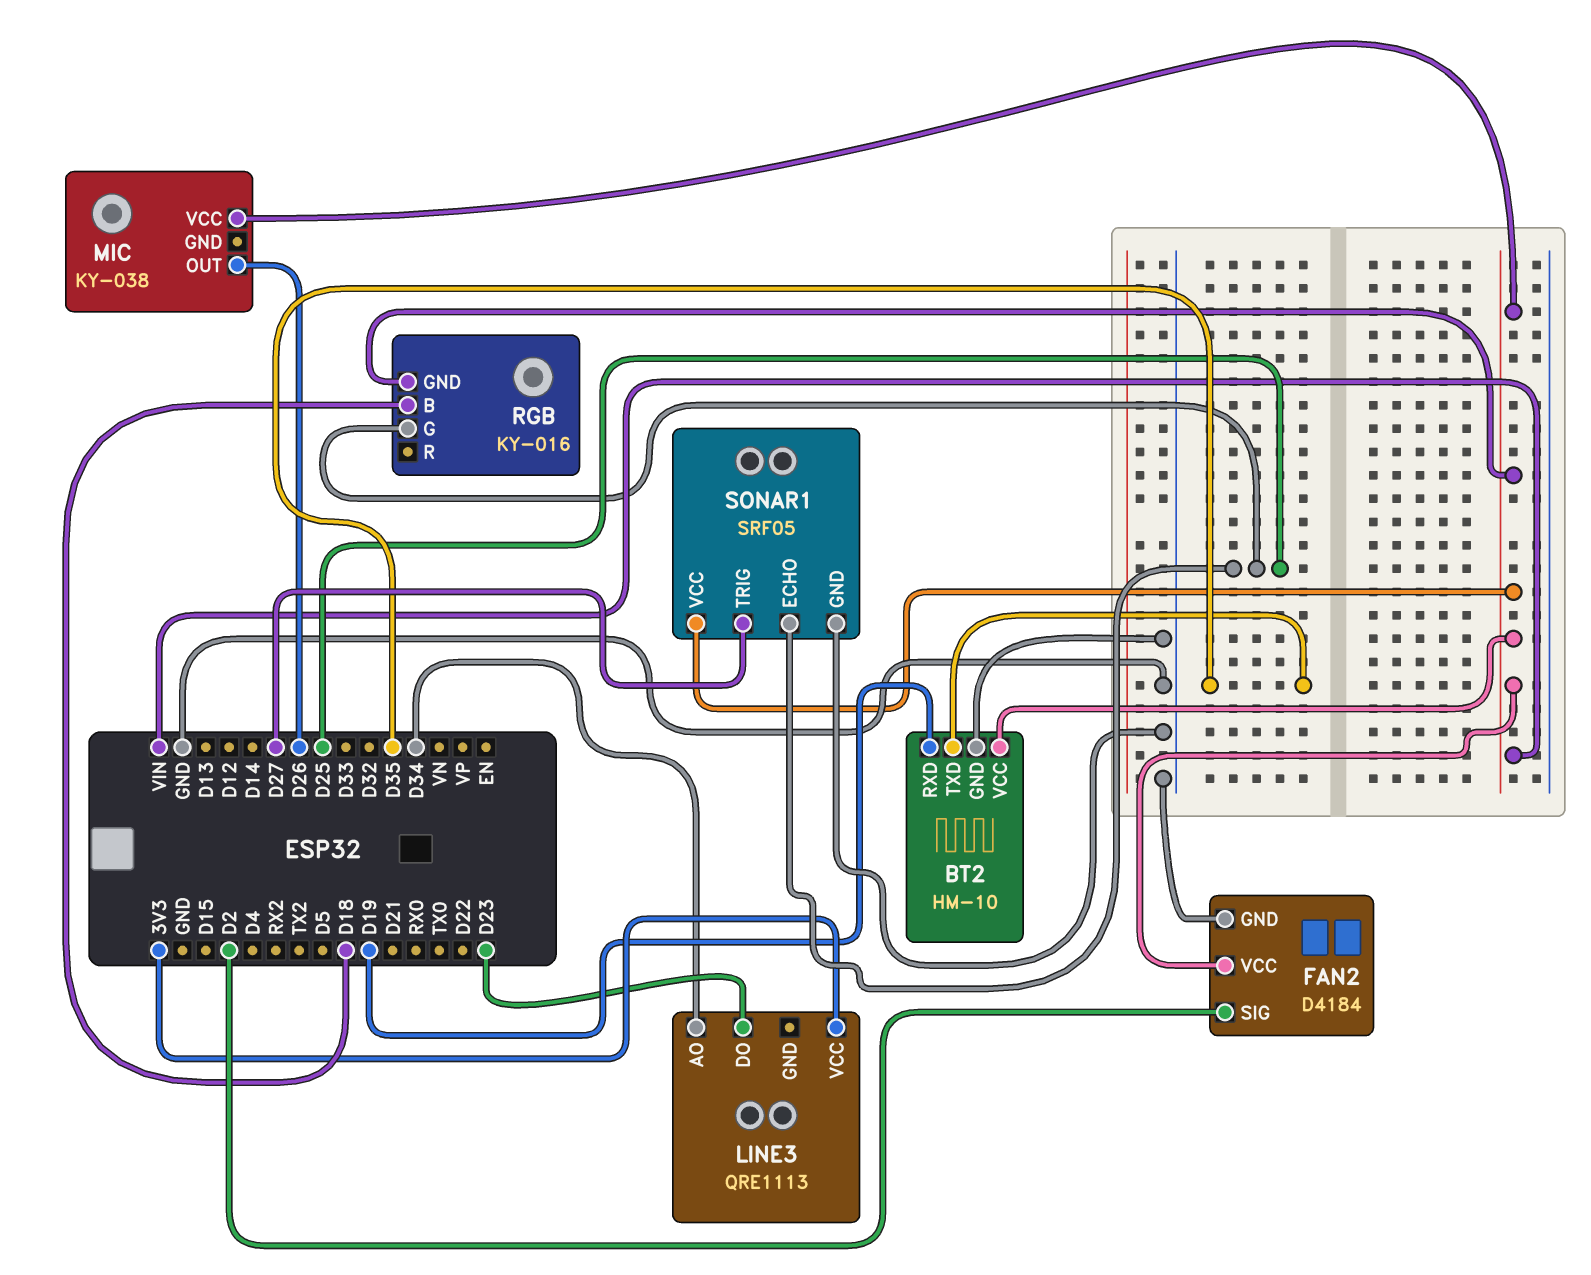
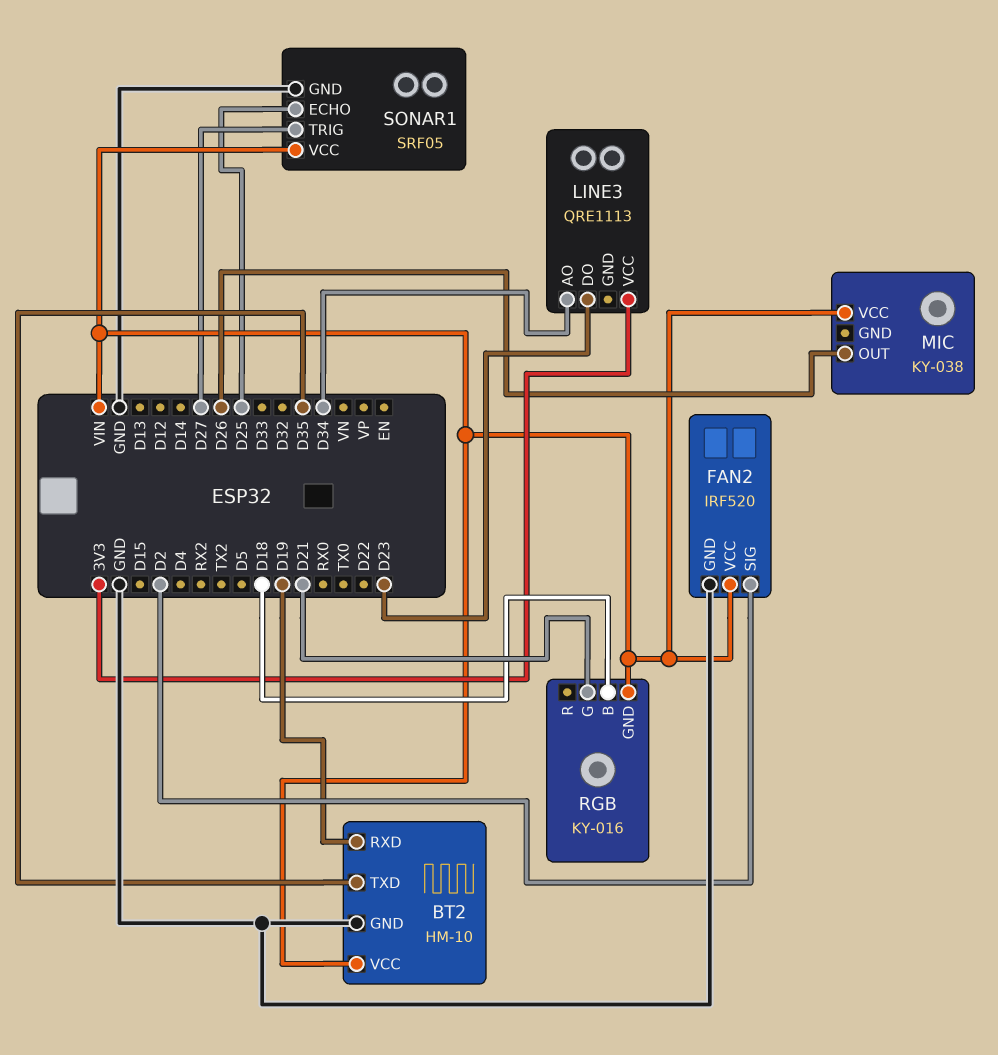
FAN2: D4184 -> IRF520
RGB pin G: D25 -> D21

